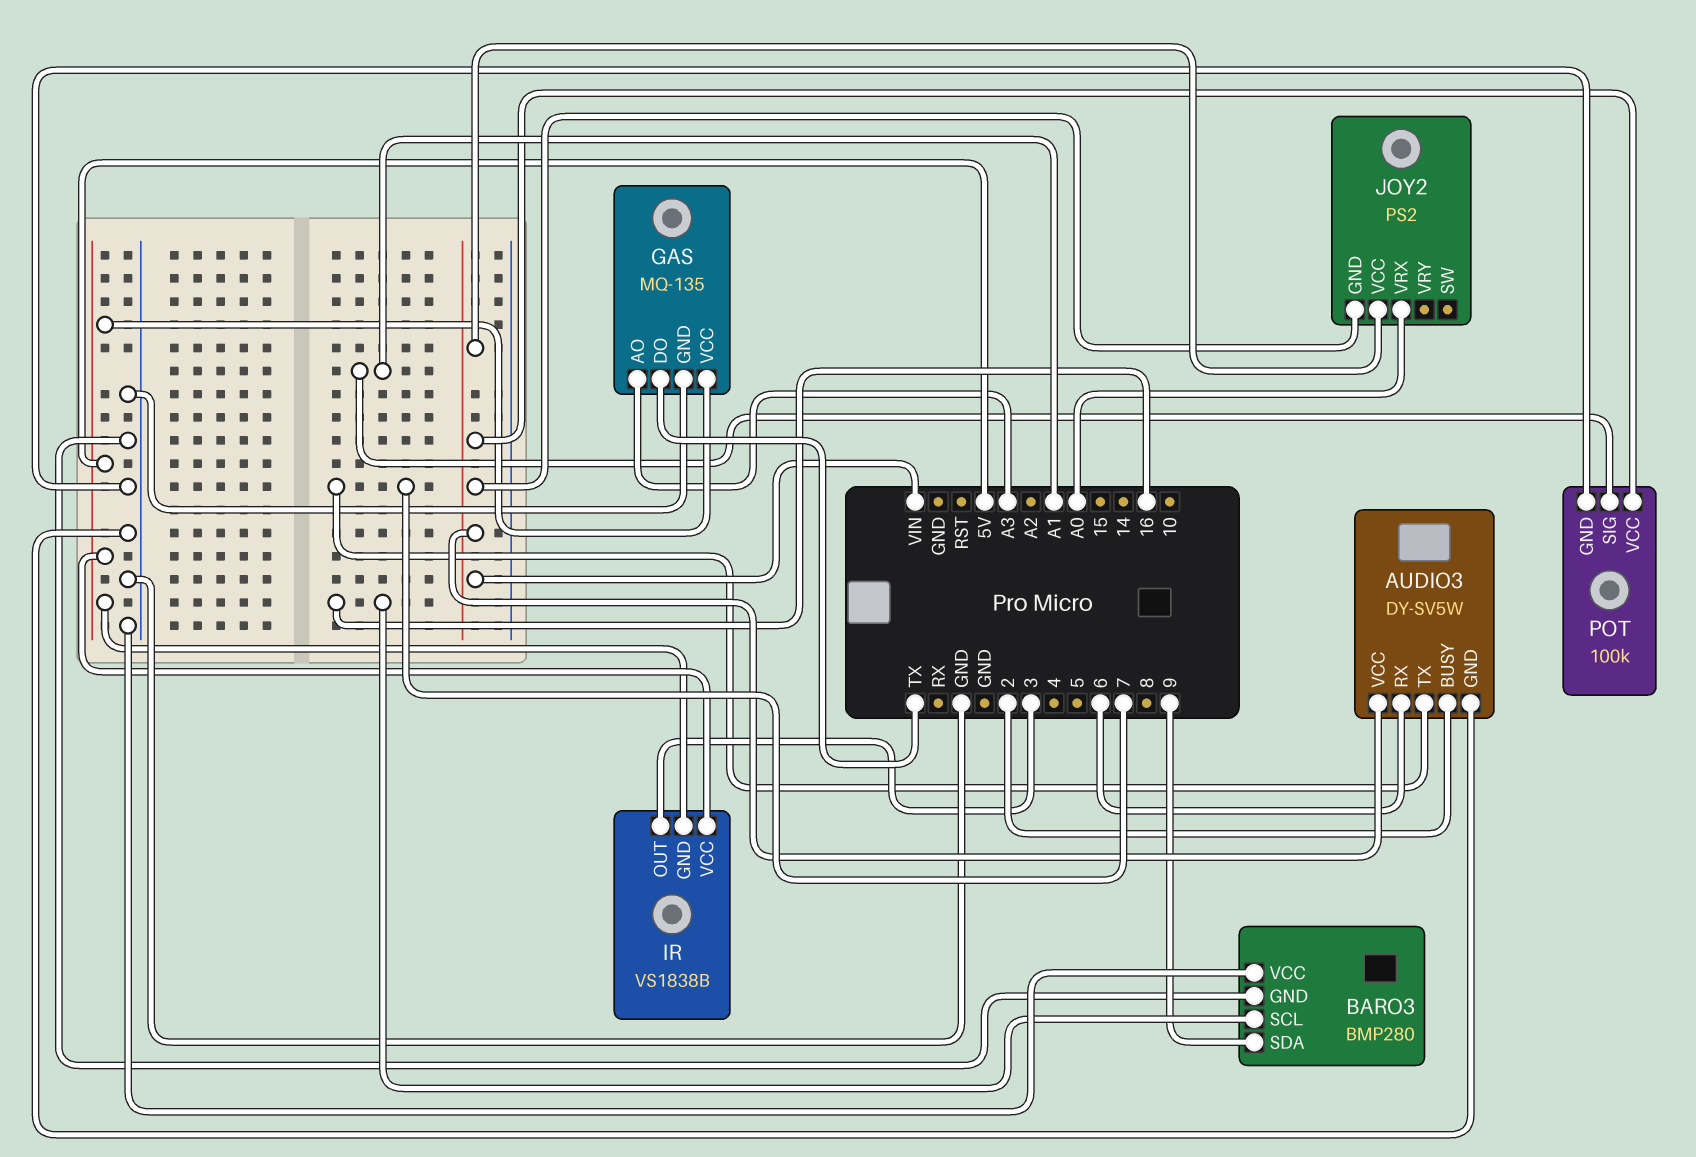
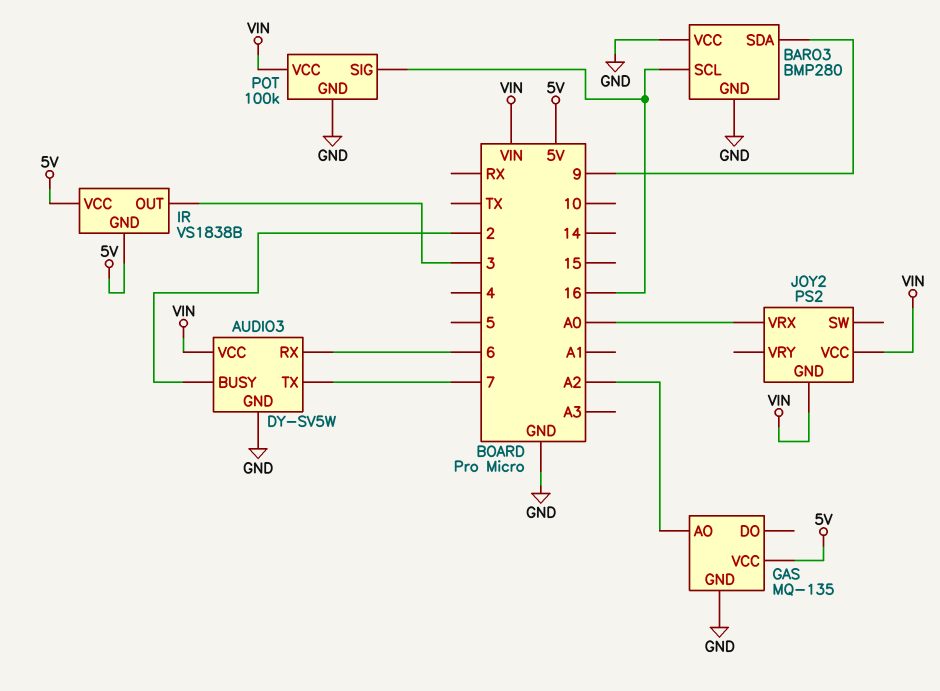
GAS pin AO: A3 -> A2
GAS pin DO: TX -> none
POT pin SIG: A1 -> 16

